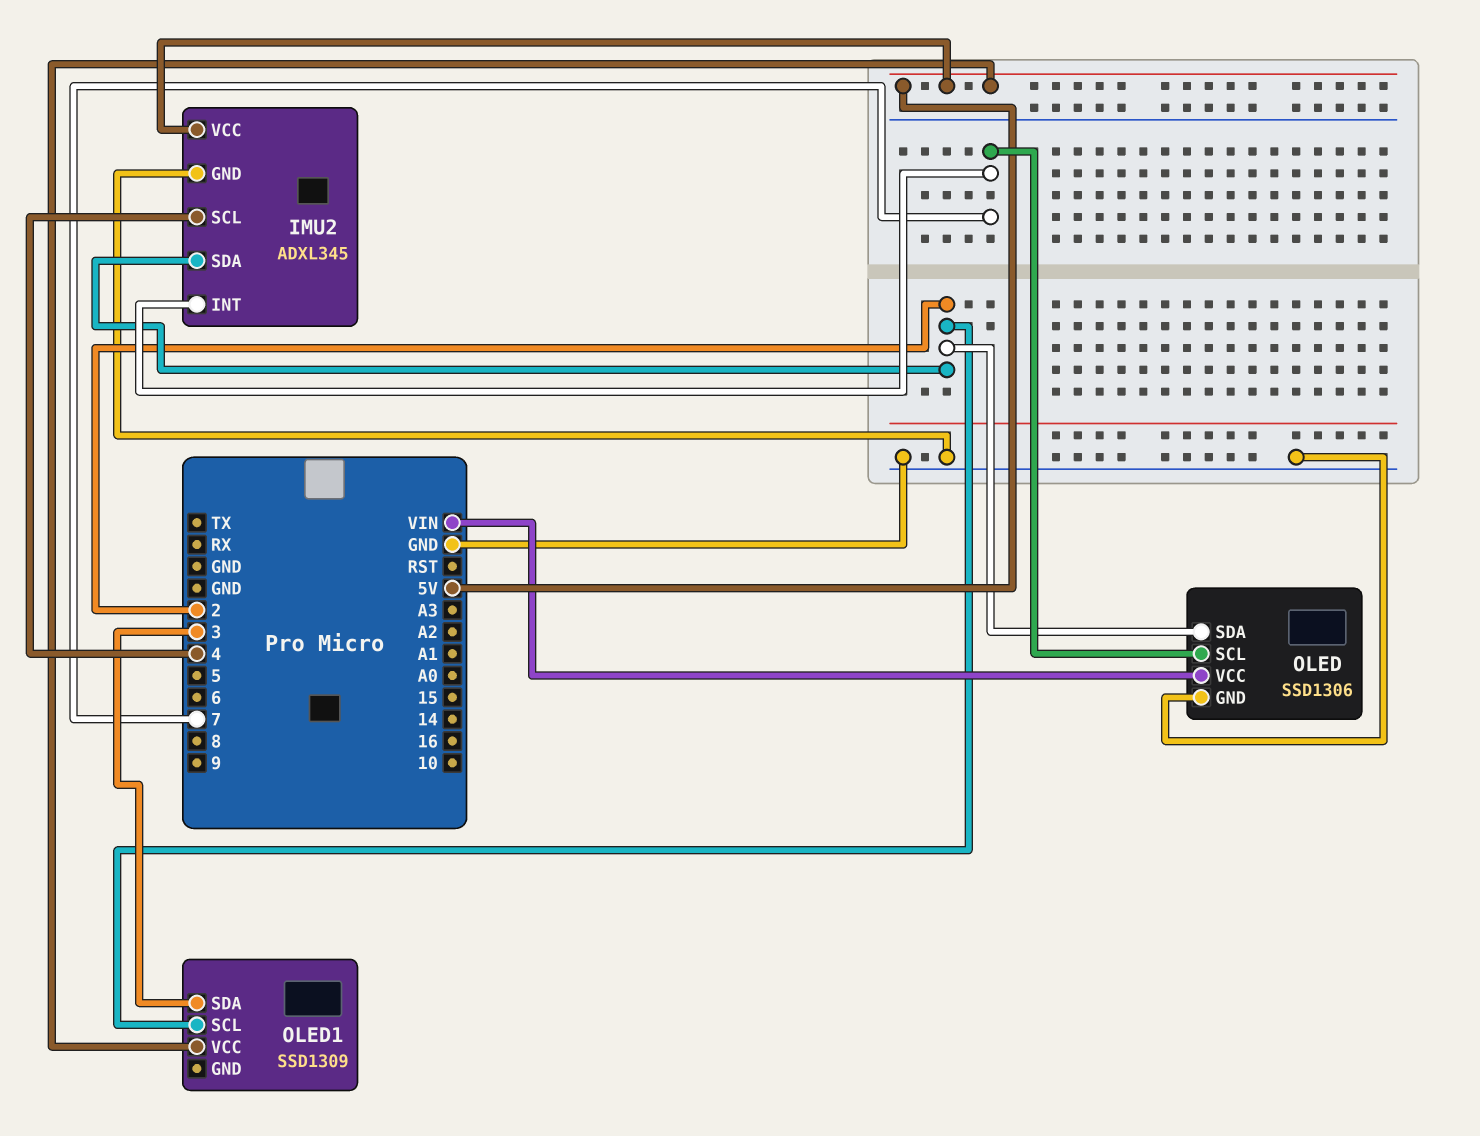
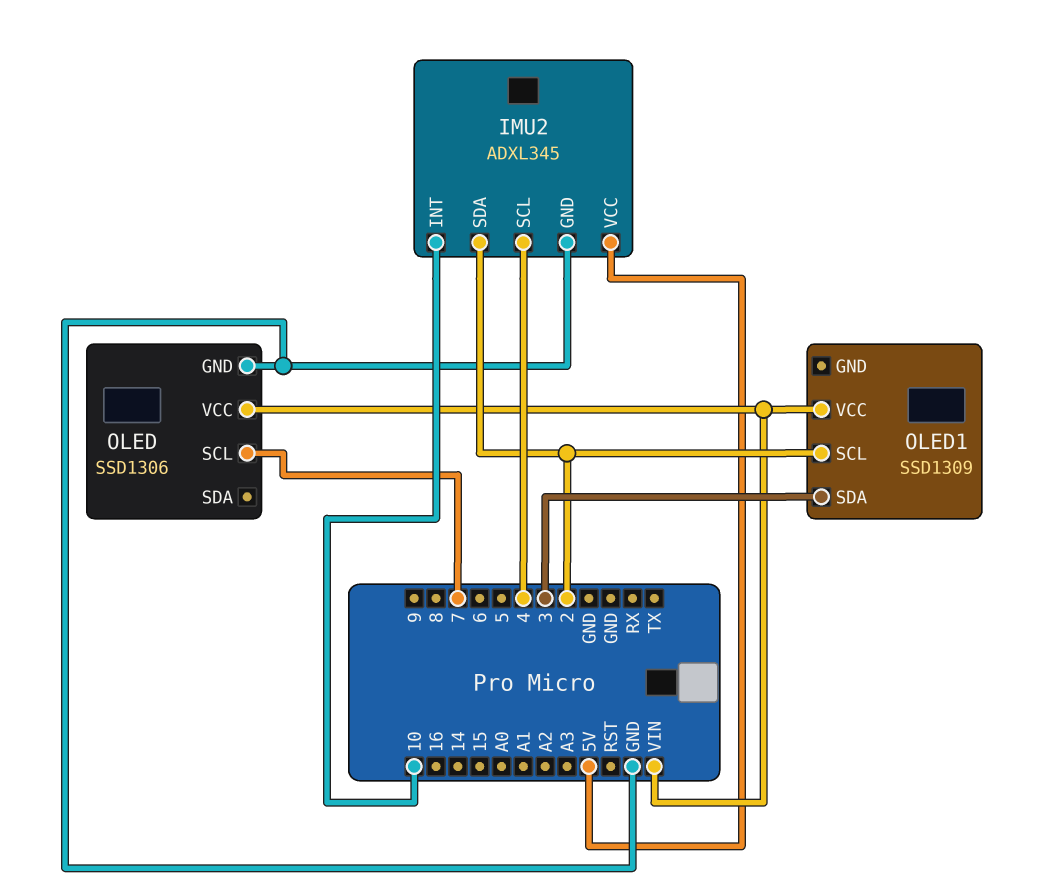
IMU2 pin INT: 7 -> 10
OLED pin SDA: 2 -> none
OLED1 pin VCC: 5V -> VIN

